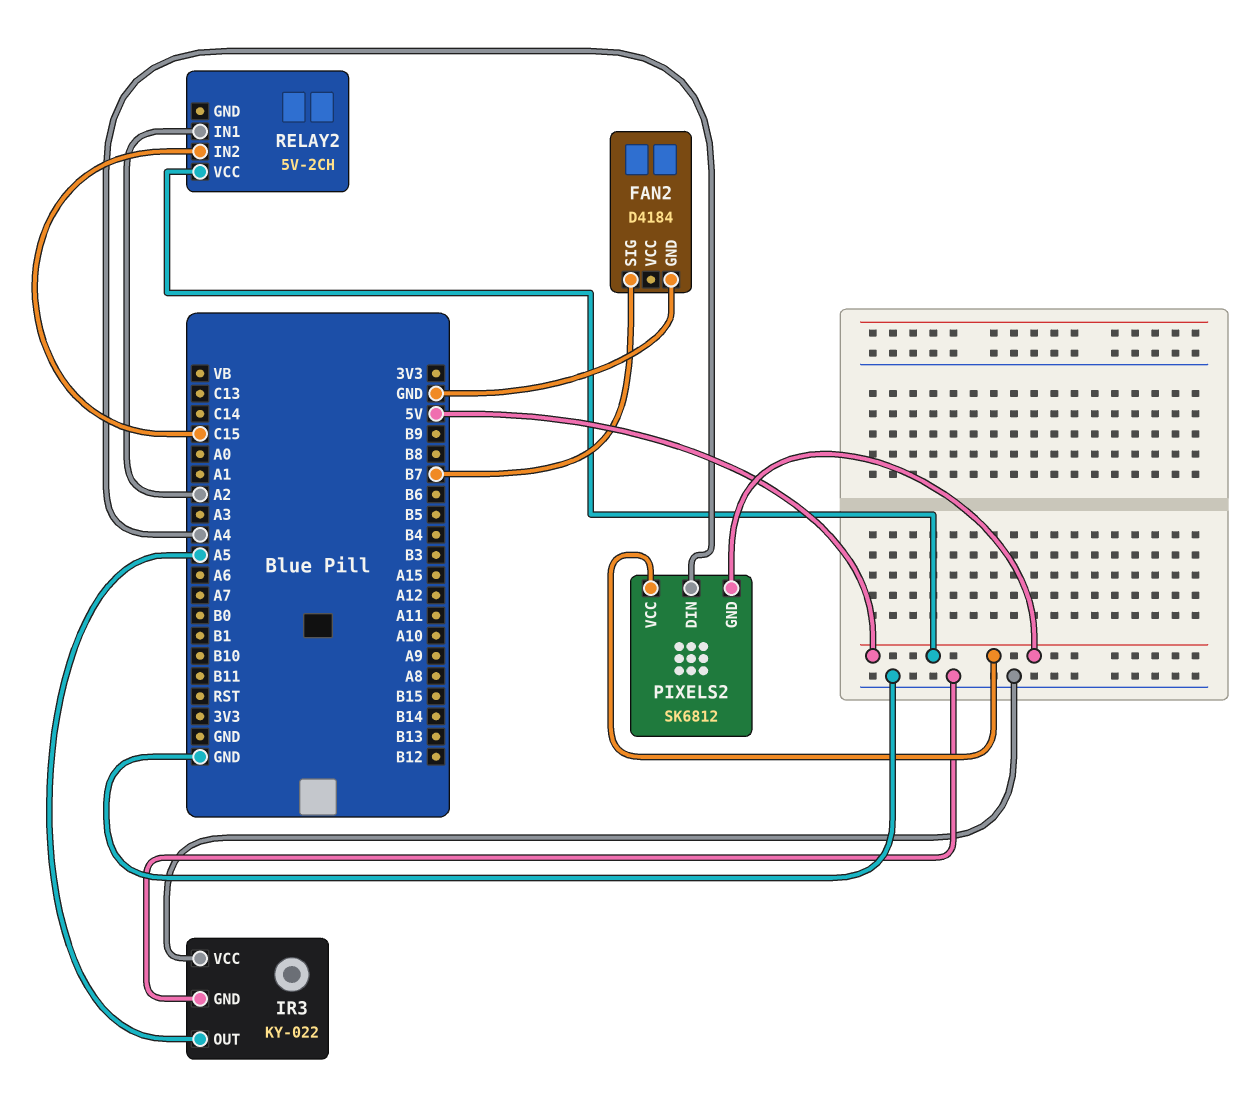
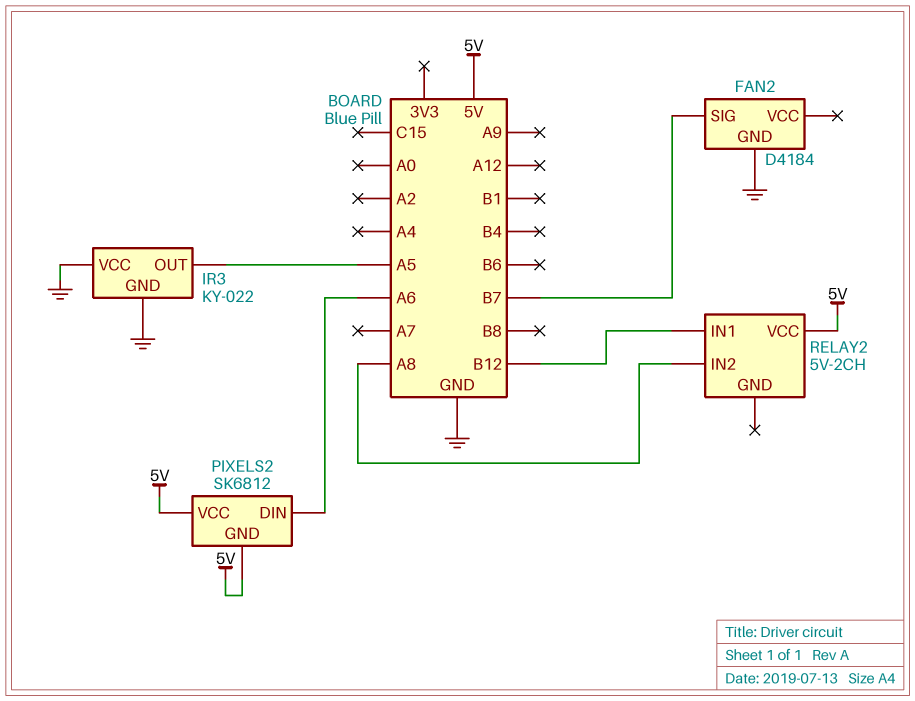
PIXELS2 pin DIN: A4 -> A6
RELAY2 pin IN1: A2 -> B12
RELAY2 pin IN2: C15 -> A8

